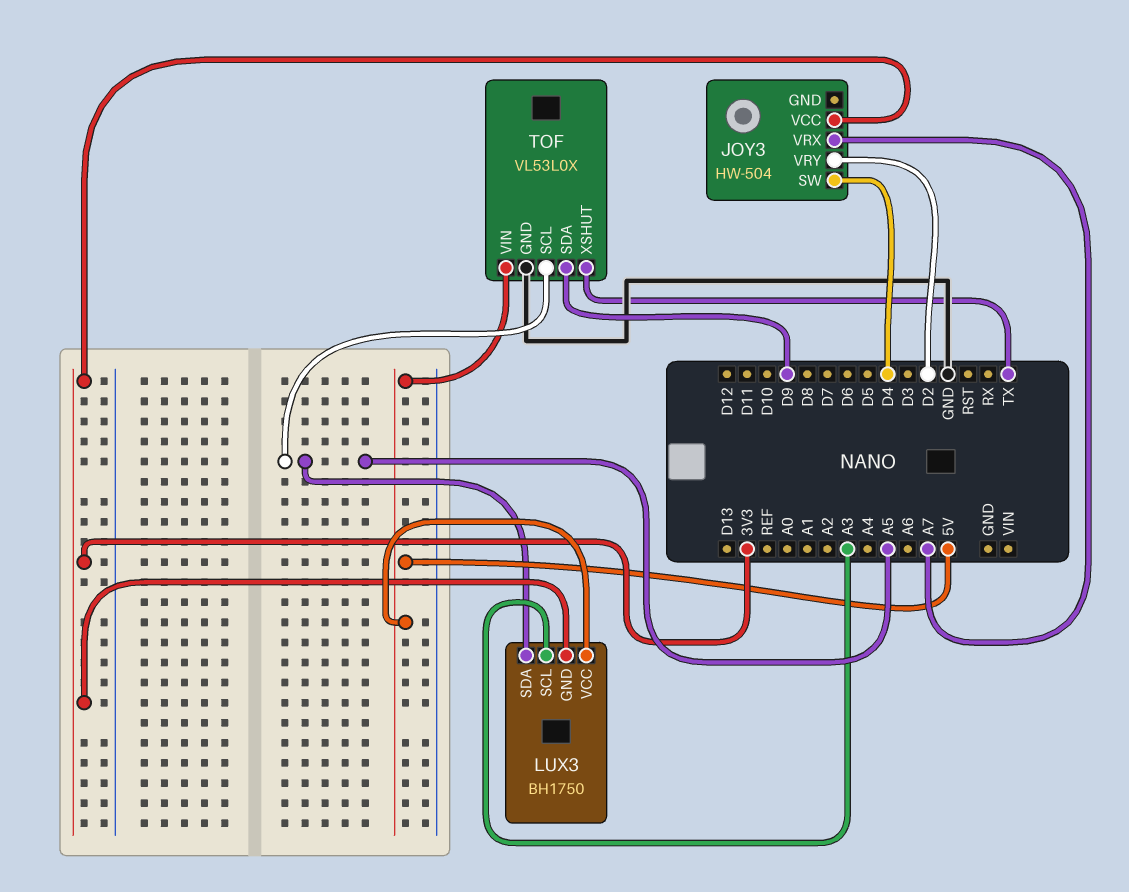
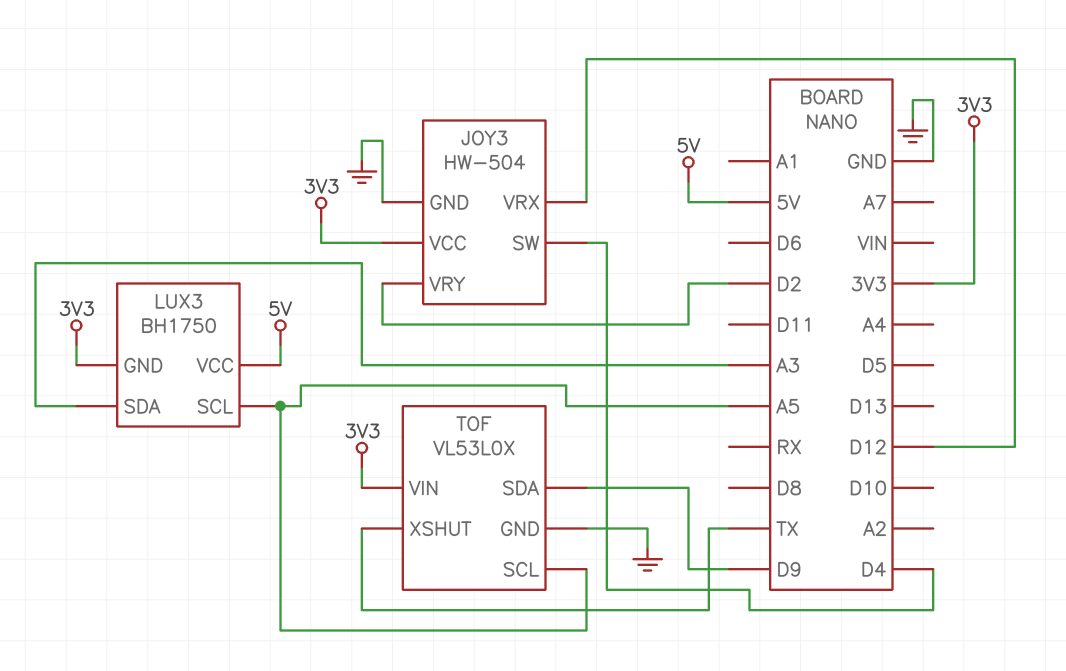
JOY3 pin GND: none -> GND
JOY3 pin VRX: A7 -> D12
LUX3 pin SCL: A3 -> A5
LUX3 pin SDA: A5 -> A3
TOF pin VIN: 5V -> 3V3

